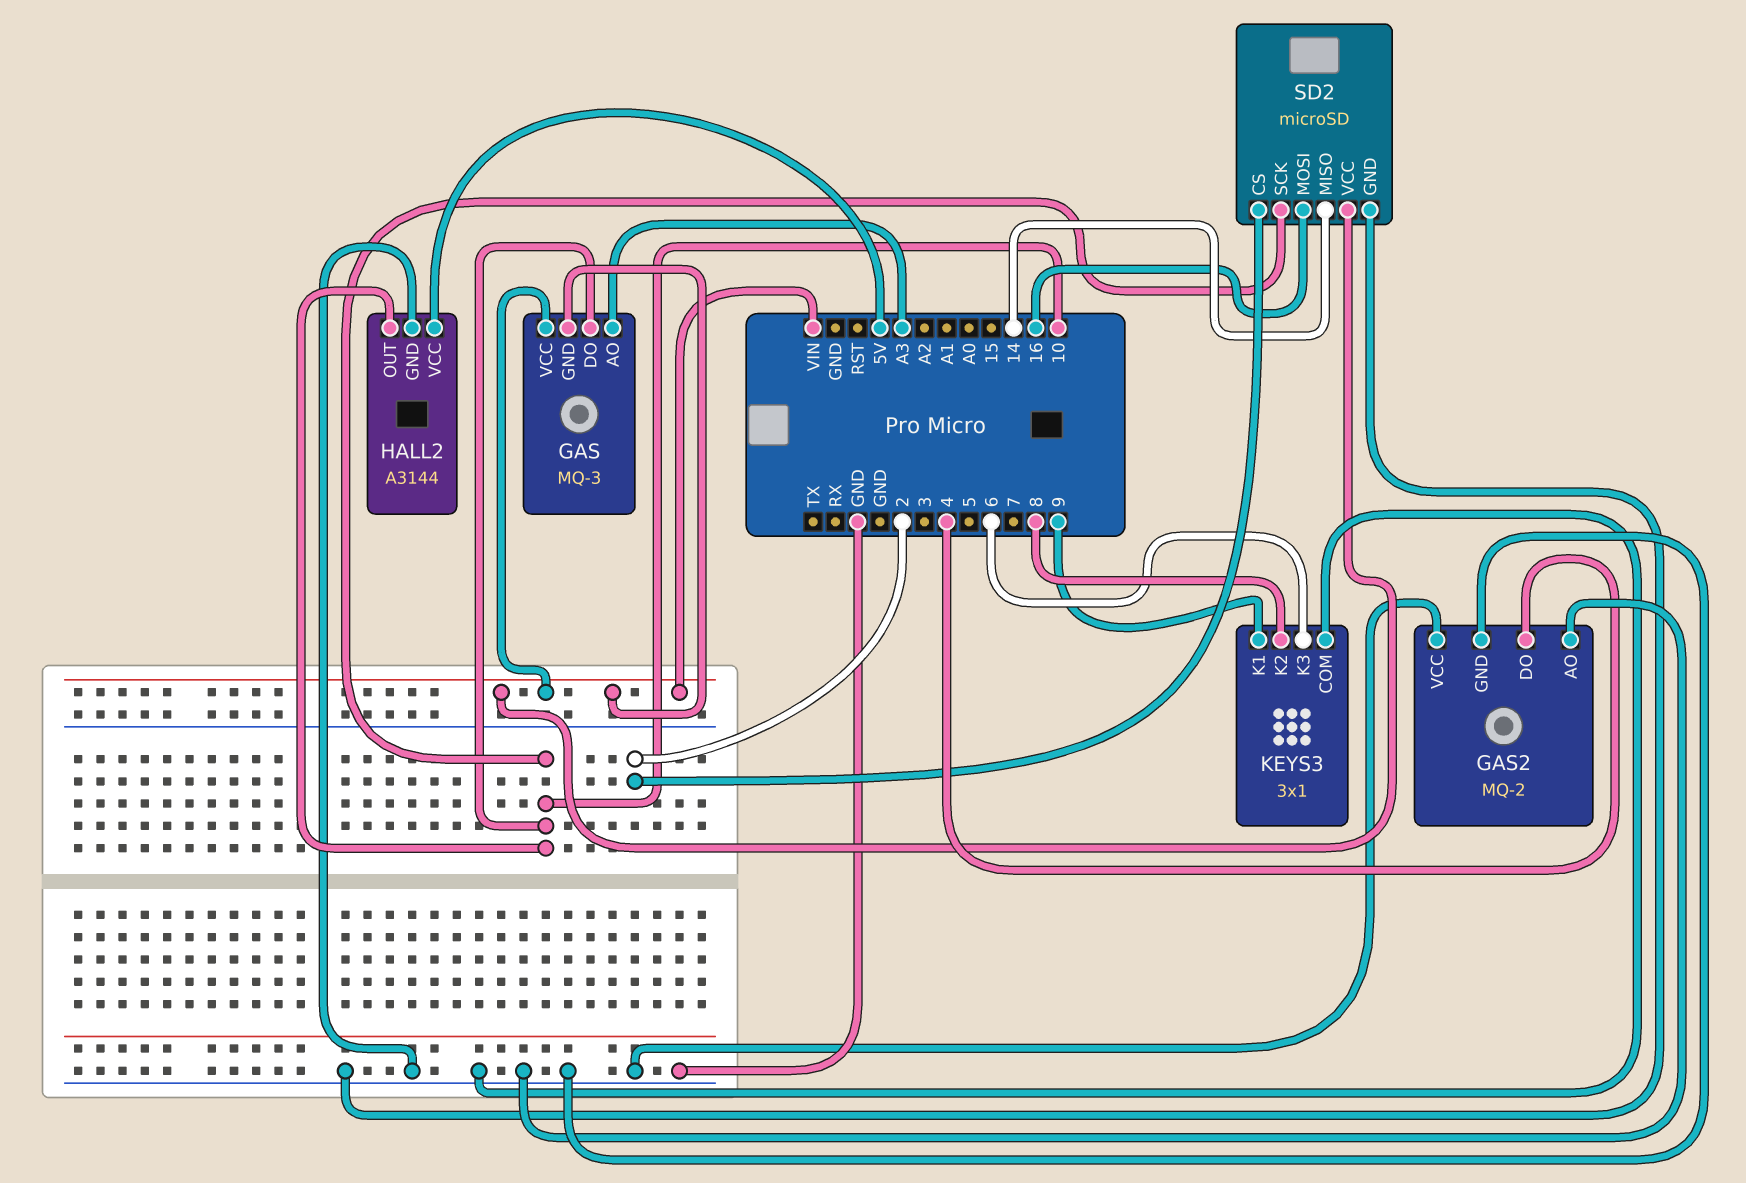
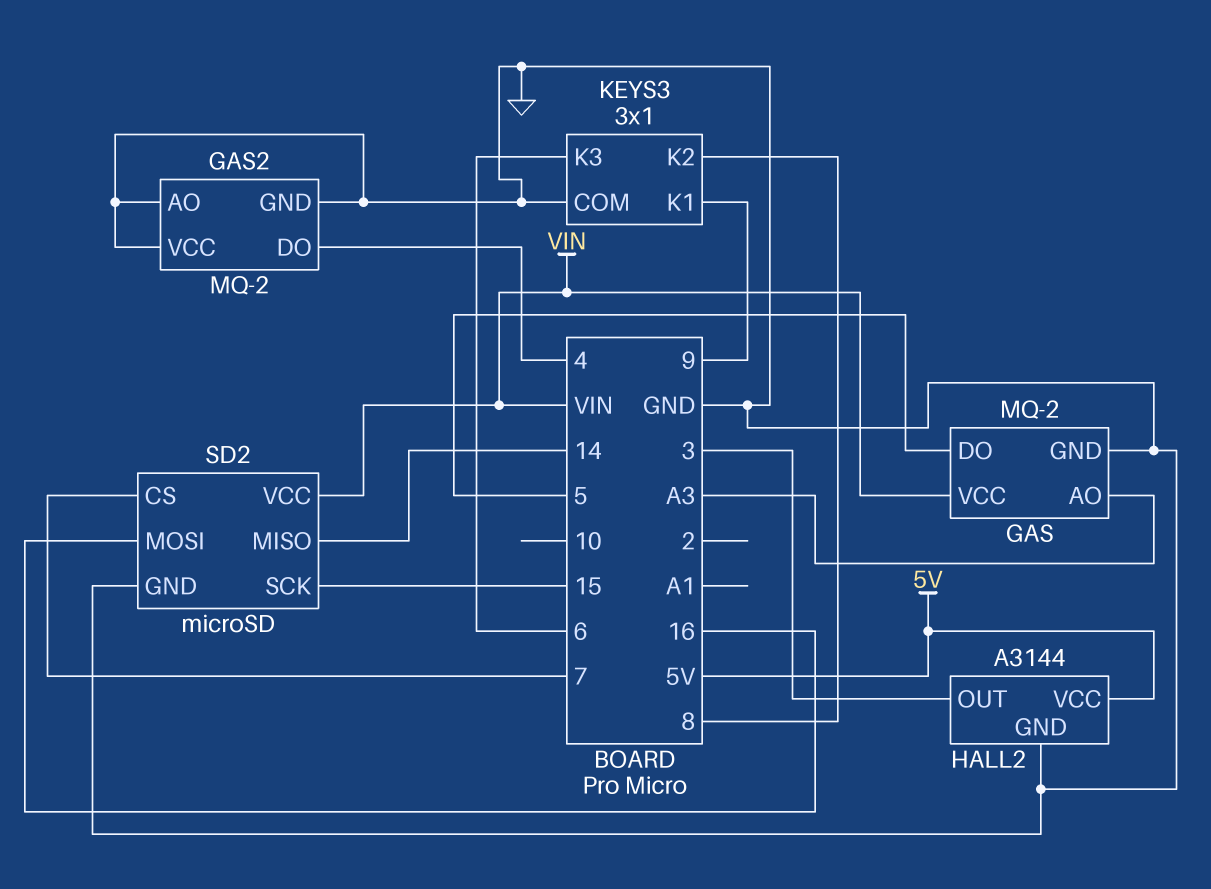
GAS: MQ-3 -> MQ-2
GAS pin DO: 10 -> 5
GAS pin GND: VIN -> GND
HALL2 pin OUT: 10 -> 3
SD2 pin CS: 2 -> 7
SD2 pin SCK: 10 -> 15

